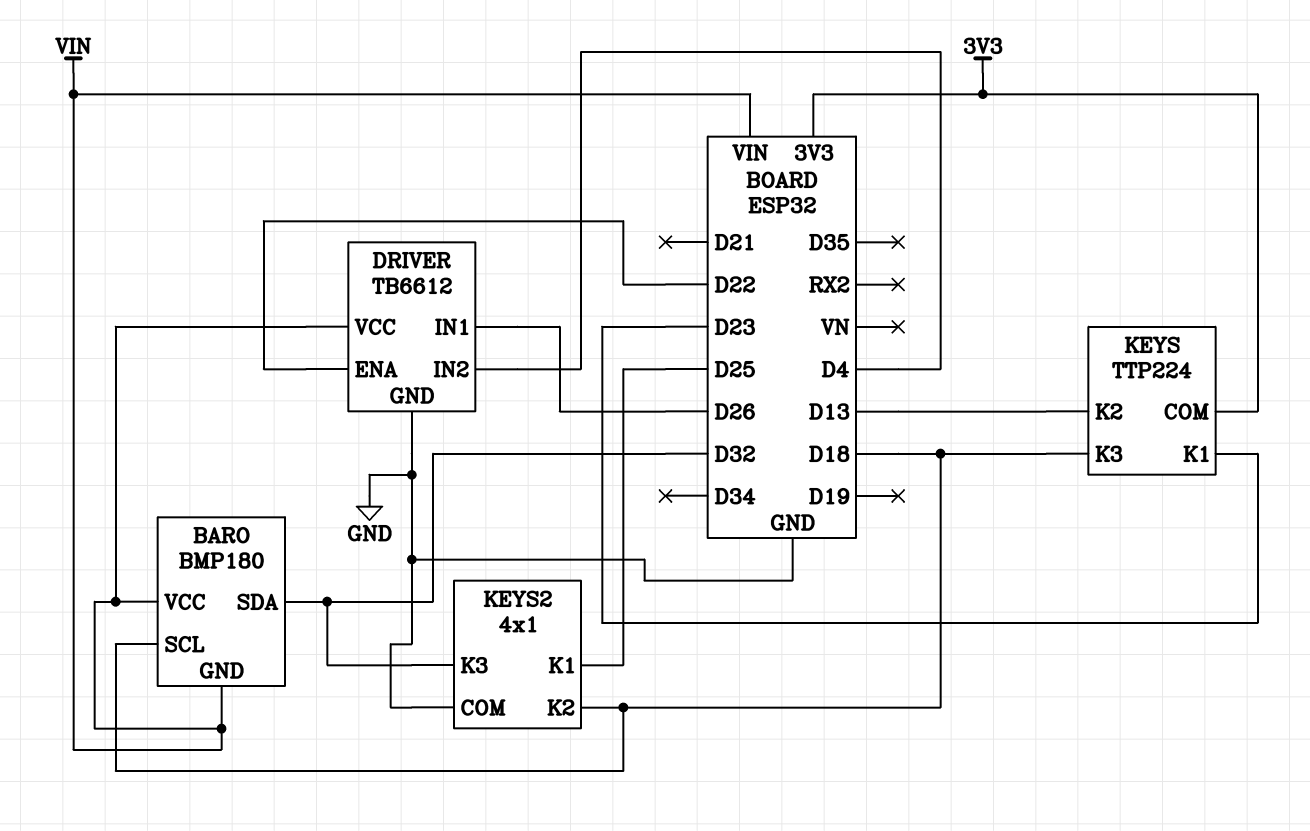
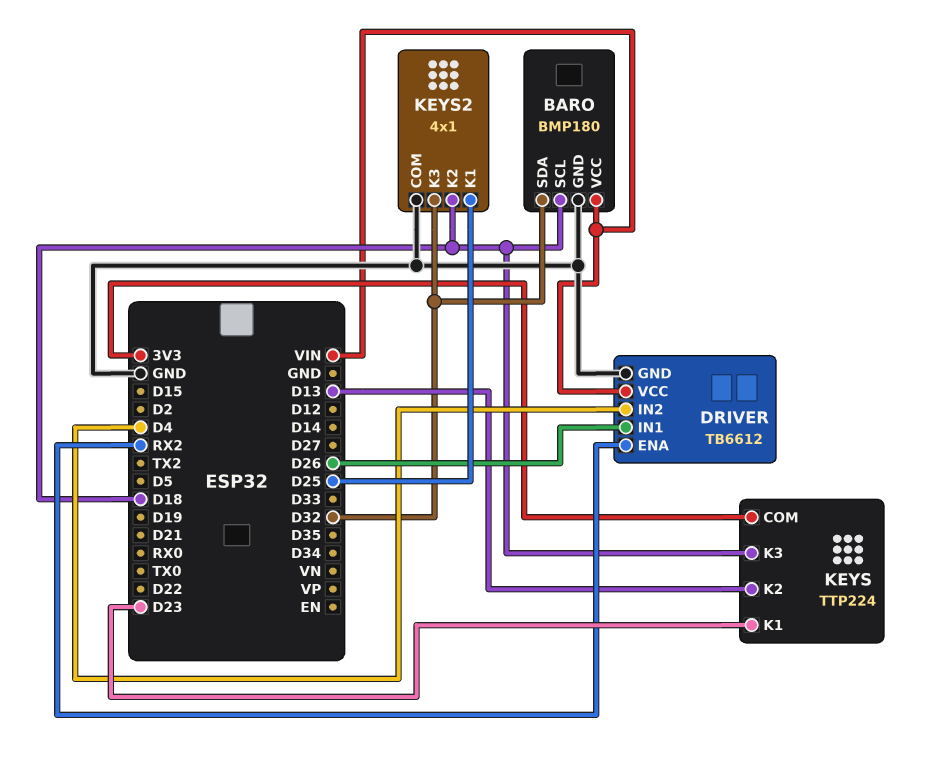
BARO pin GND: VIN -> GND
DRIVER pin ENA: D22 -> RX2

